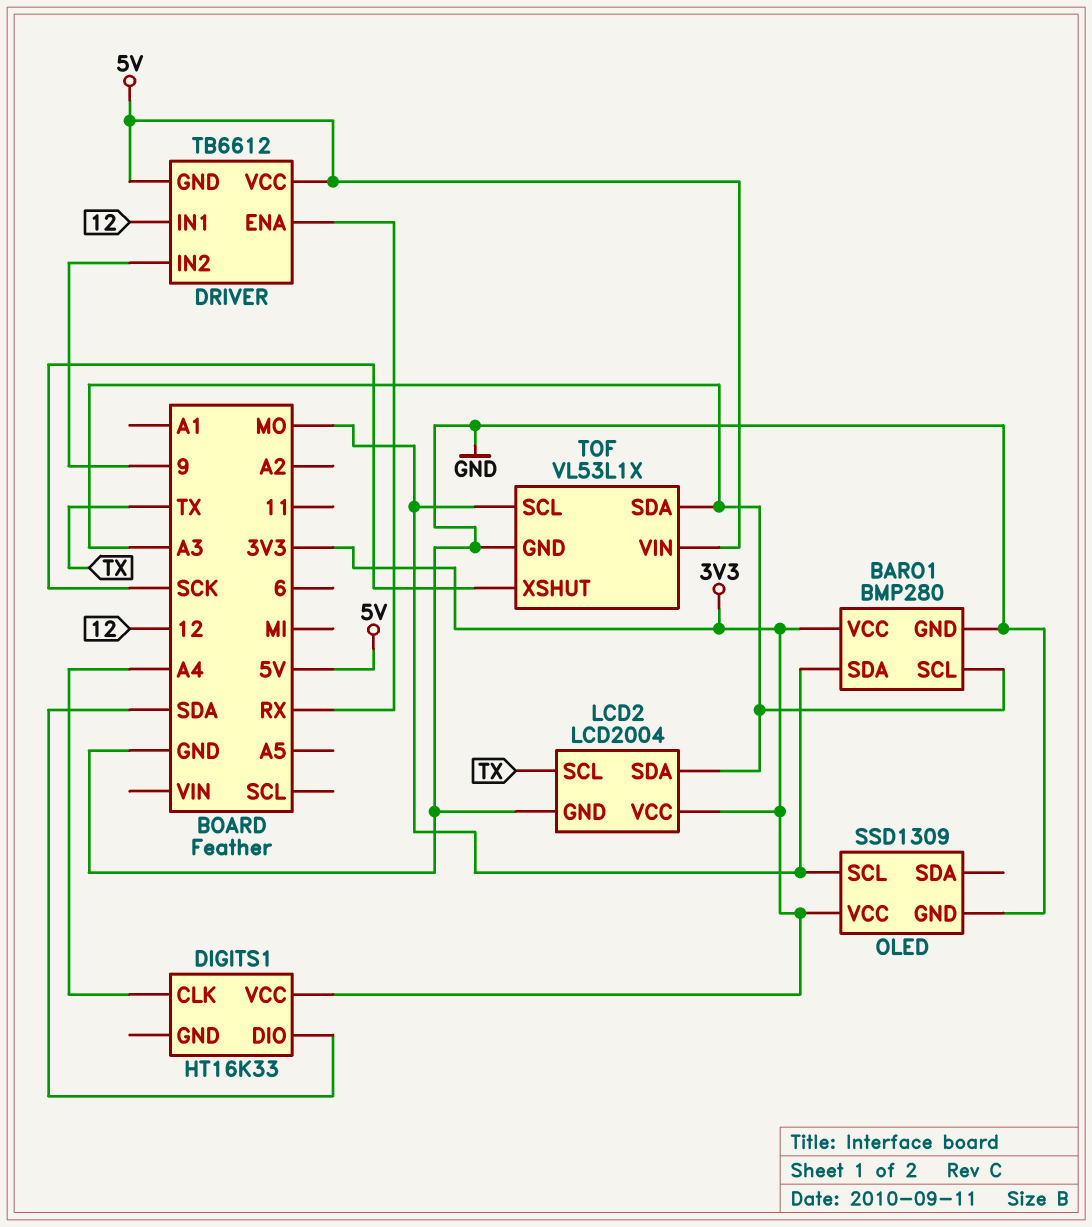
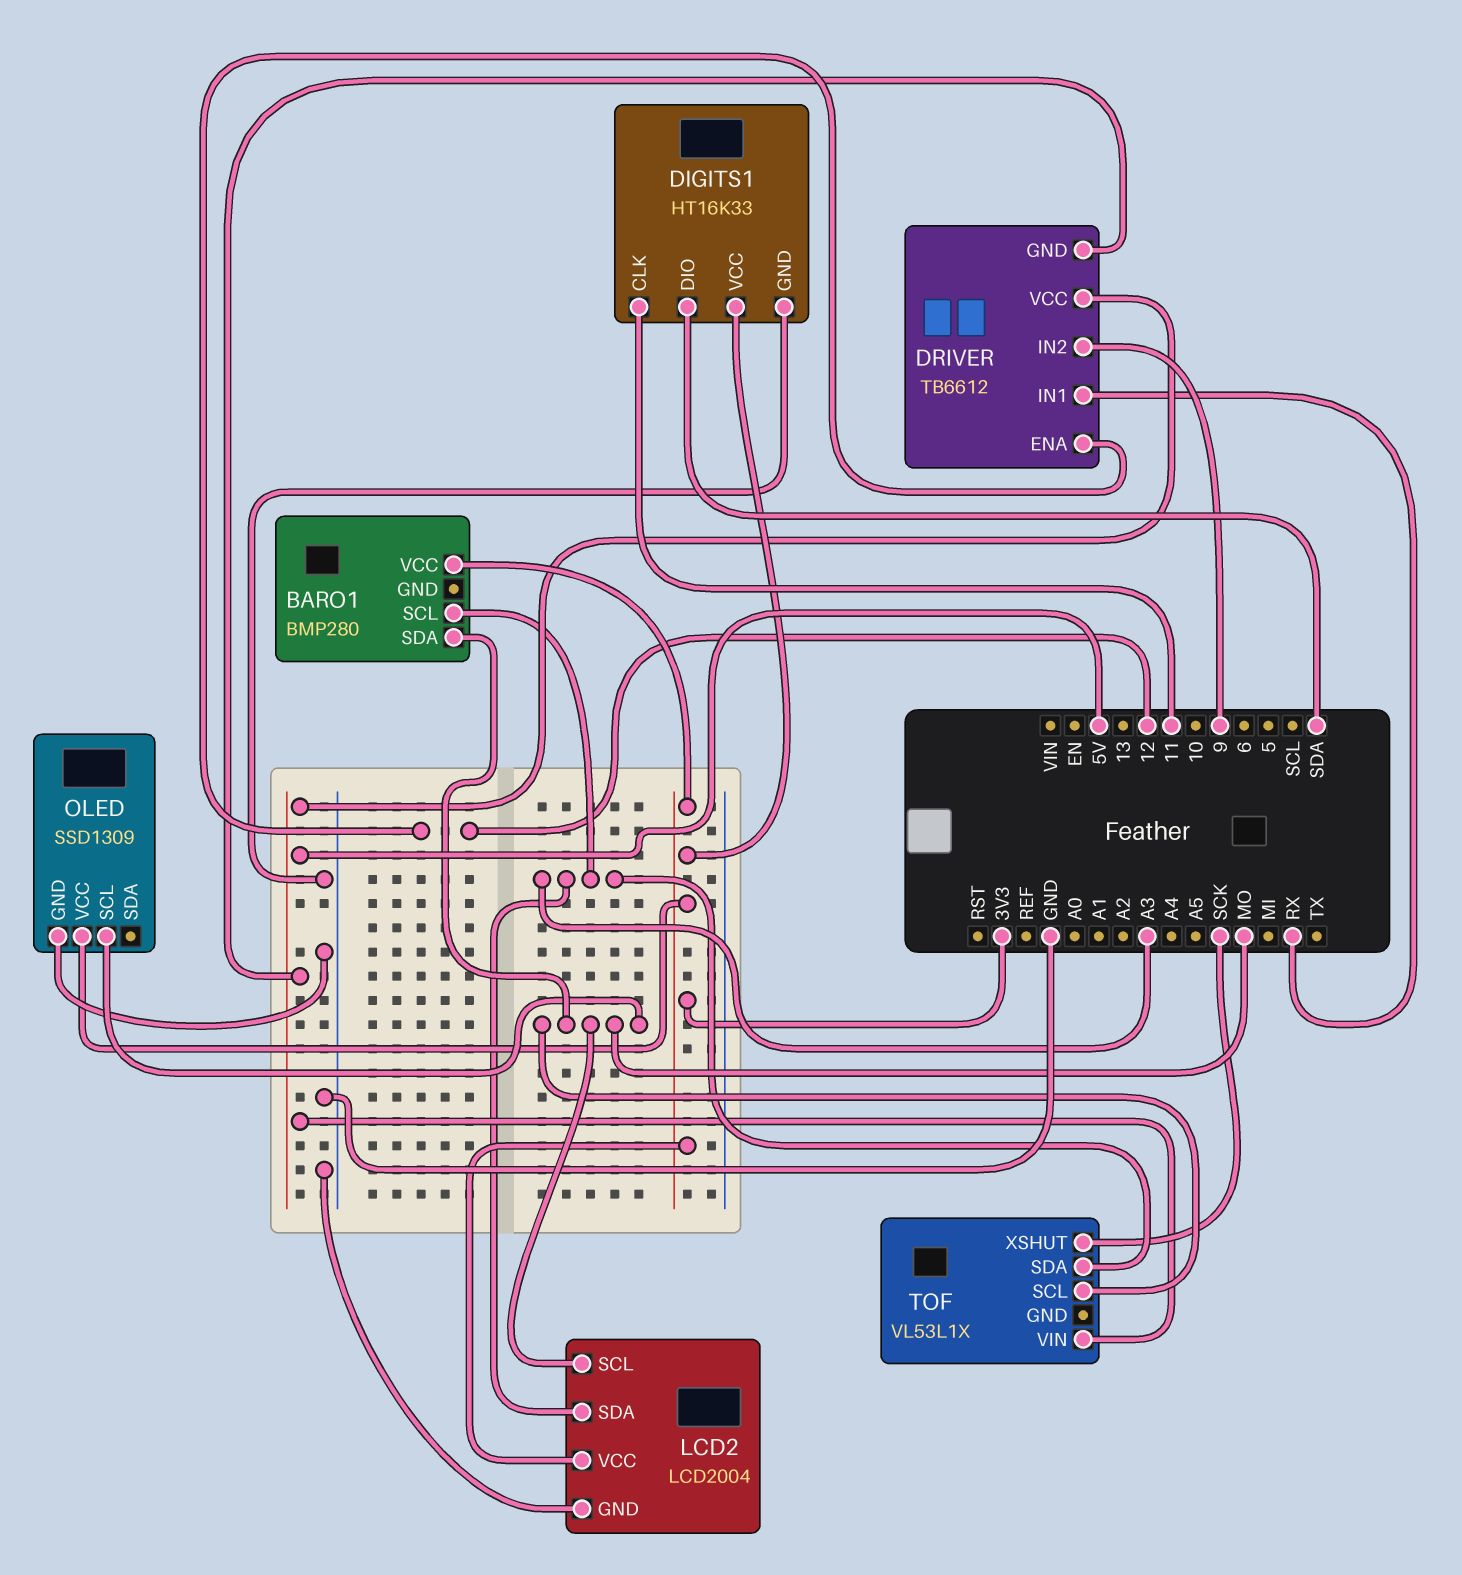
BARO1 pin GND: GND -> none
DIGITS1 pin CLK: A4 -> 11
DIGITS1 pin GND: none -> GND
DRIVER pin ENA: RX -> 12
DRIVER pin IN1: 12 -> RX
LCD2 pin SCL: TX -> MO
TOF pin GND: GND -> none

